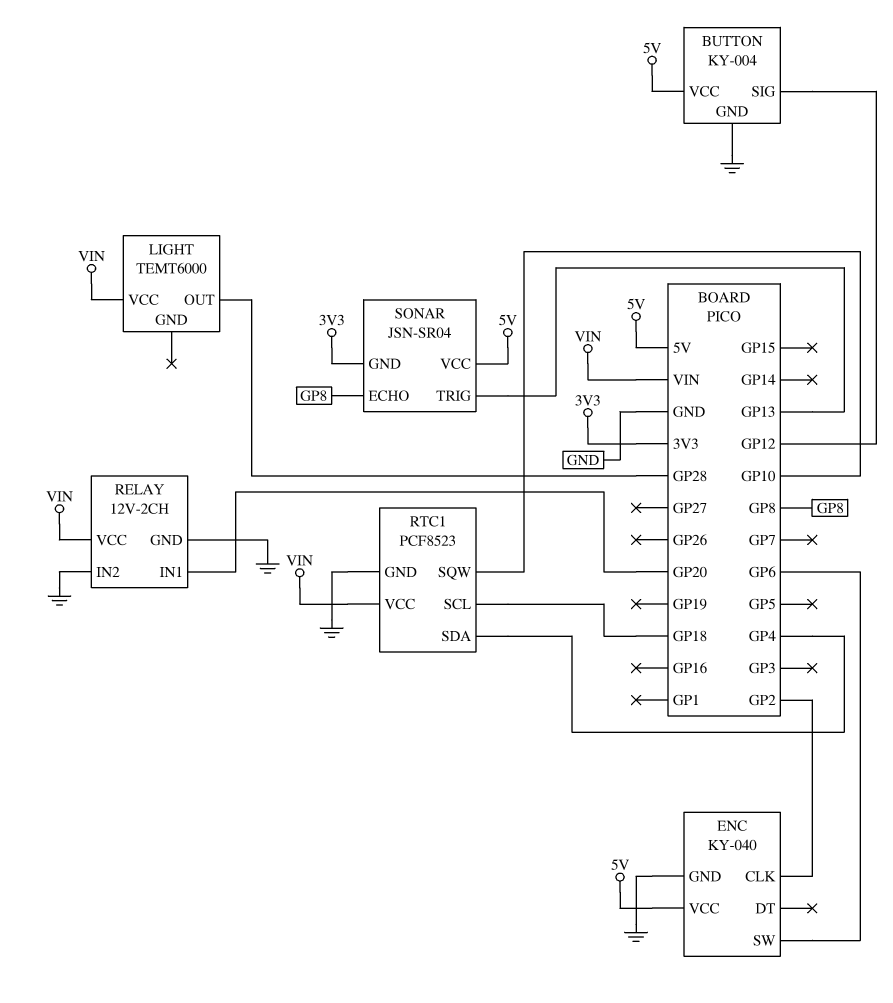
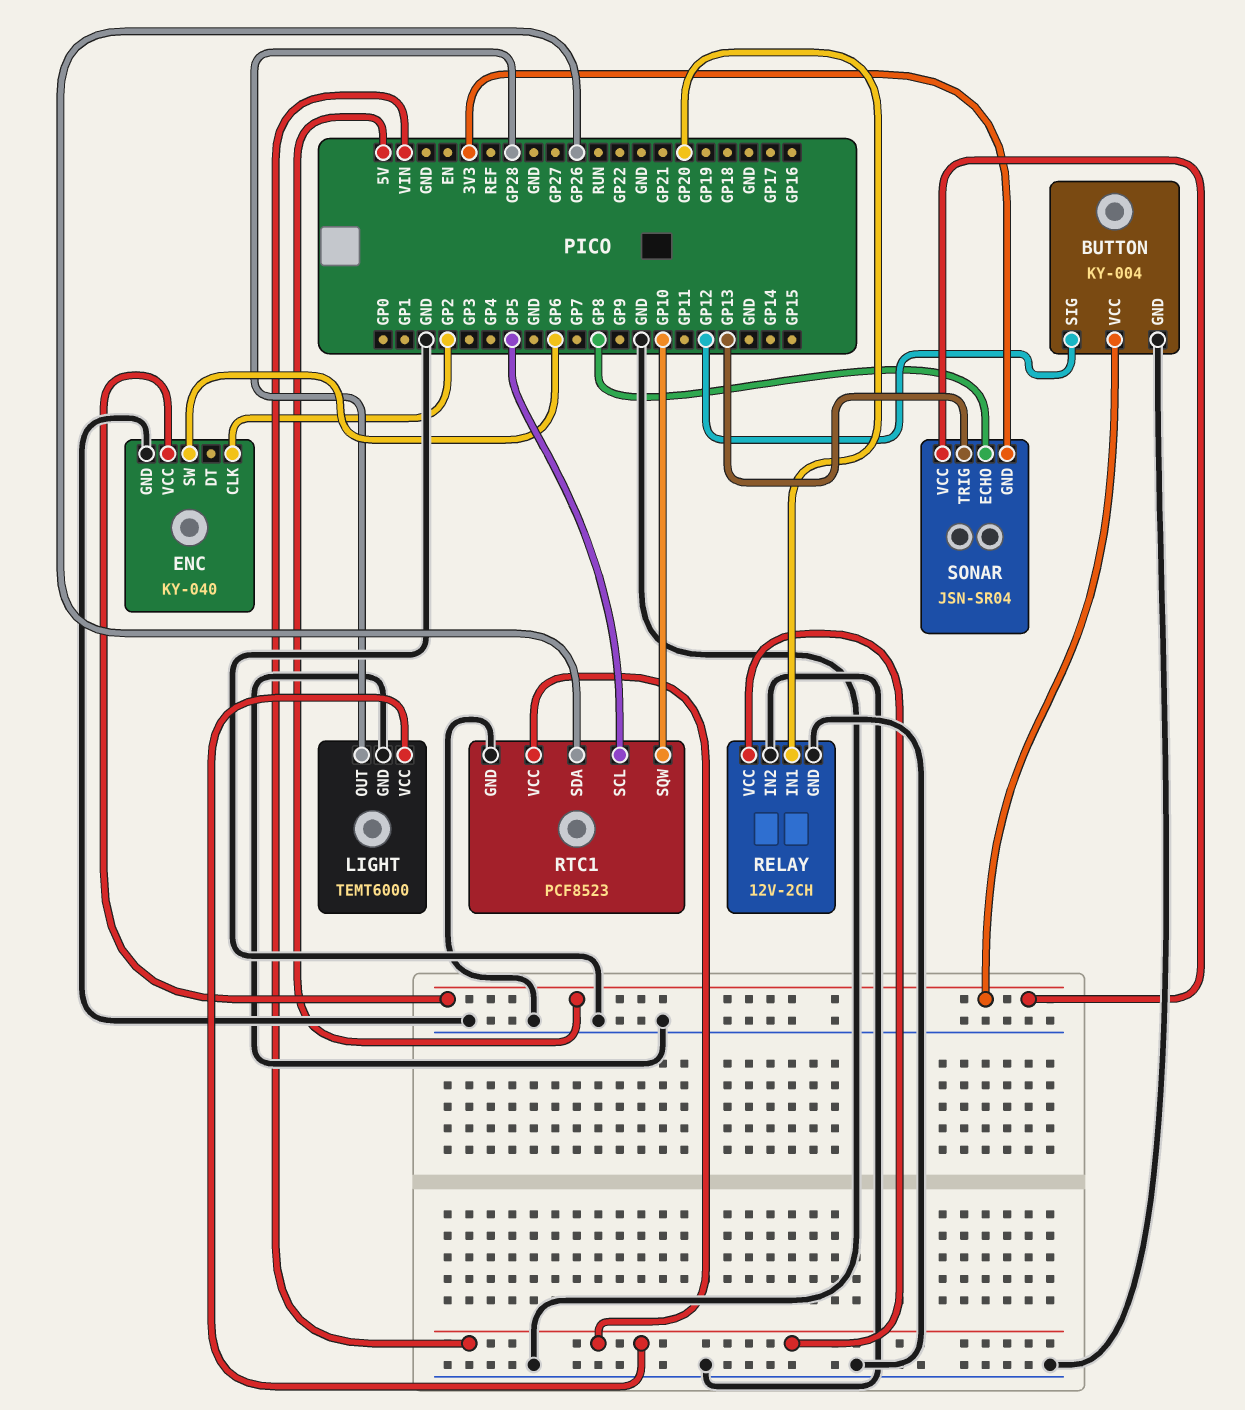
LIGHT pin GND: none -> GND
RTC1 pin SCL: GP18 -> GP5
RTC1 pin SDA: GP4 -> GP26

